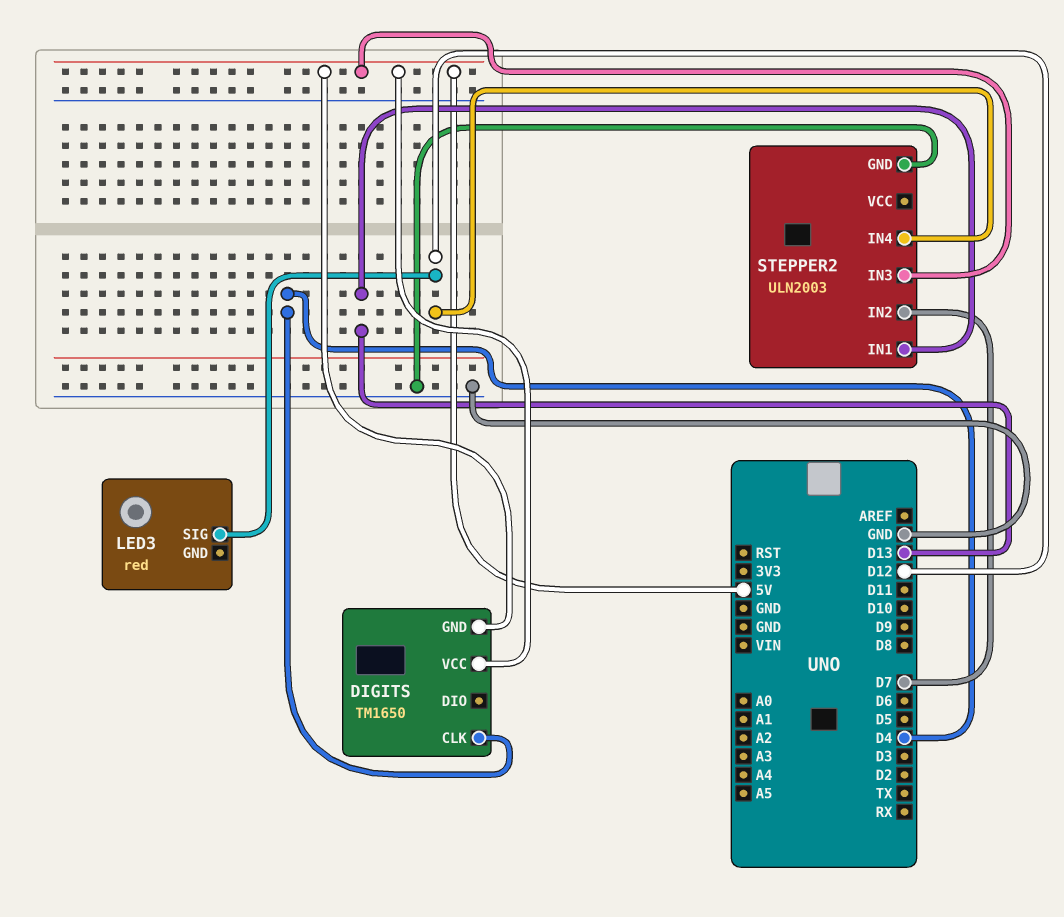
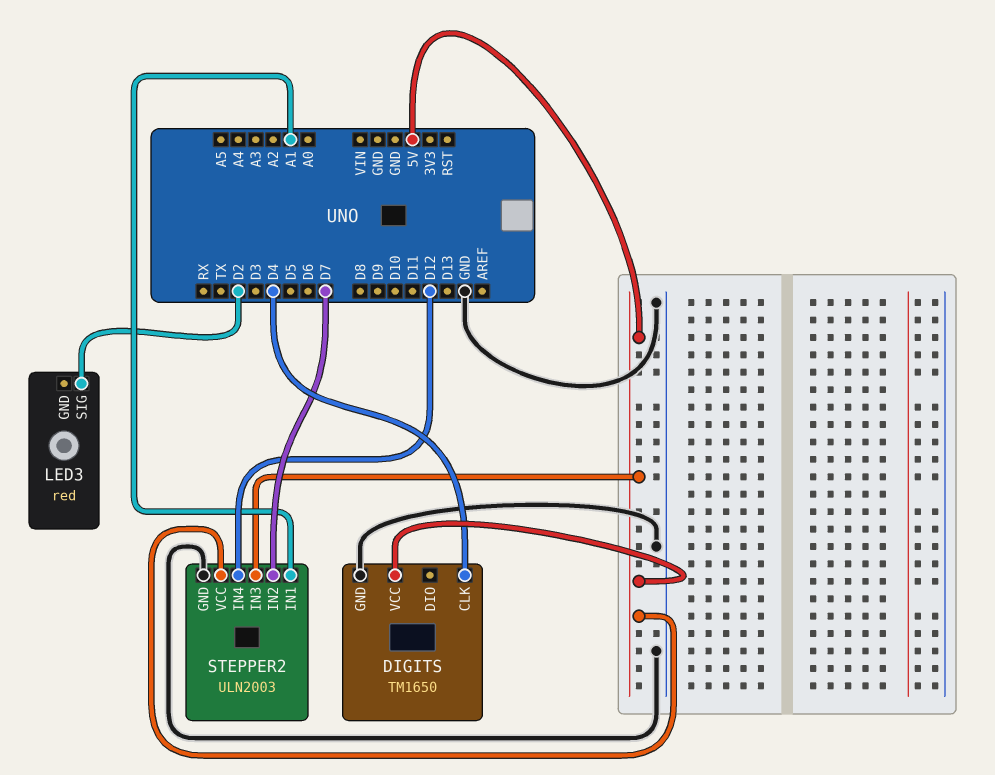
DIGITS pin GND: 5V -> GND
LED3 pin SIG: D12 -> D2
STEPPER2 pin IN1: D13 -> A1
STEPPER2 pin VCC: none -> 5V

